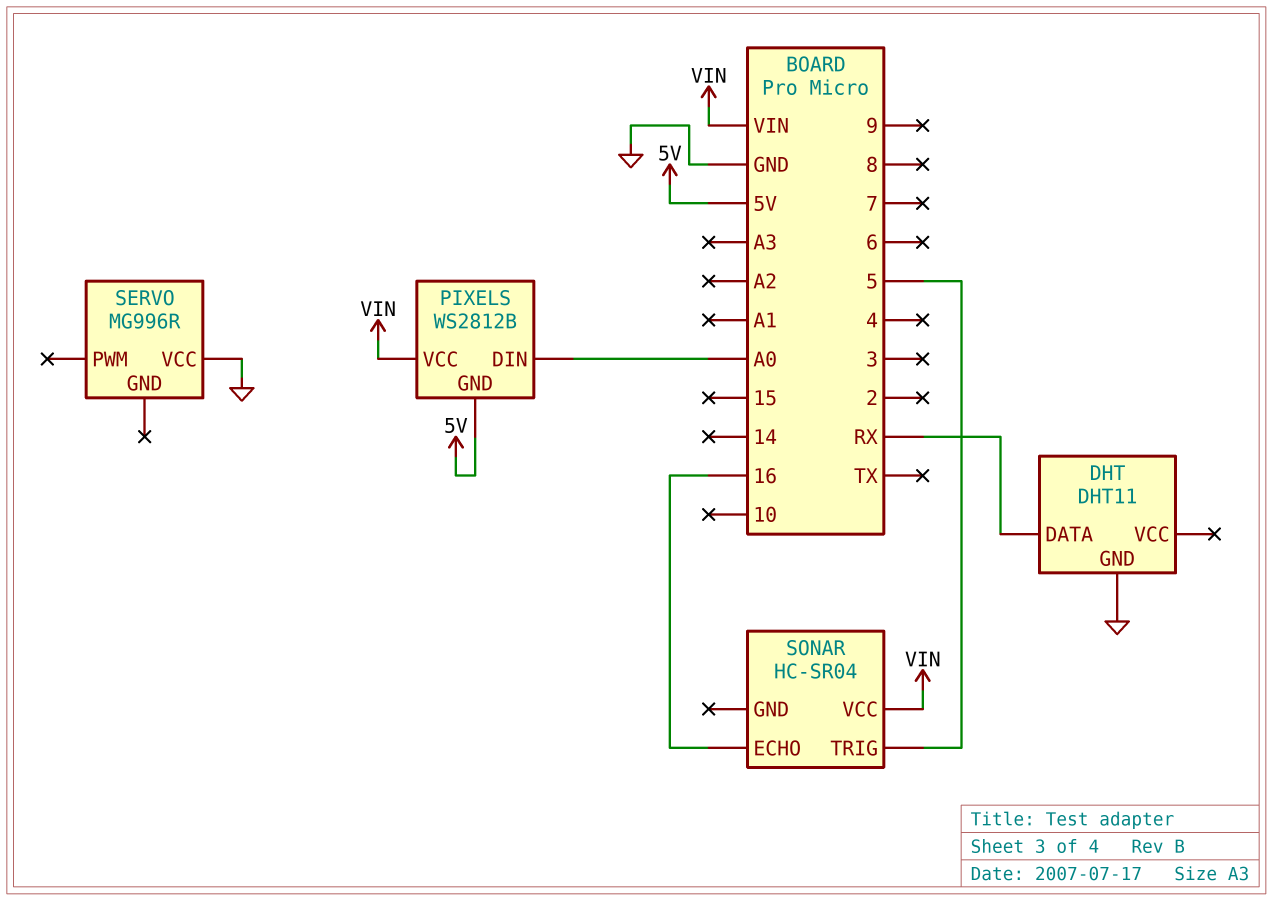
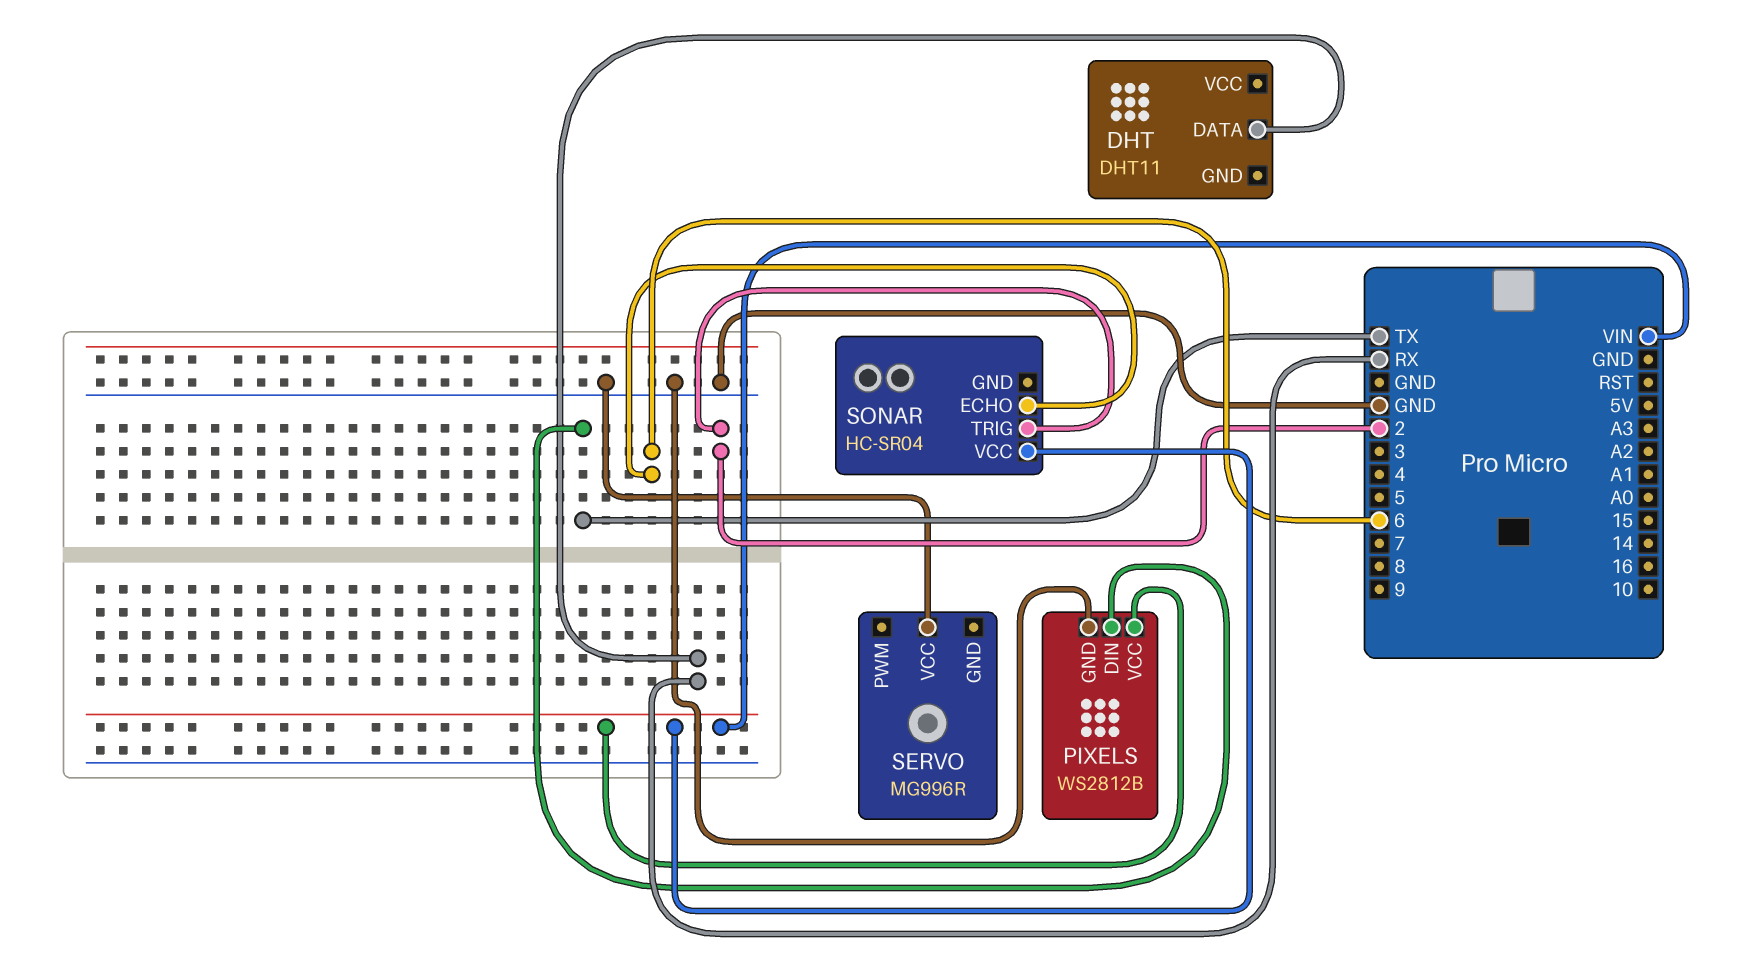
DHT pin GND: GND -> none
PIXELS pin DIN: A0 -> TX
PIXELS pin GND: 5V -> GND
SONAR pin ECHO: 16 -> 6
SONAR pin TRIG: 5 -> 2

